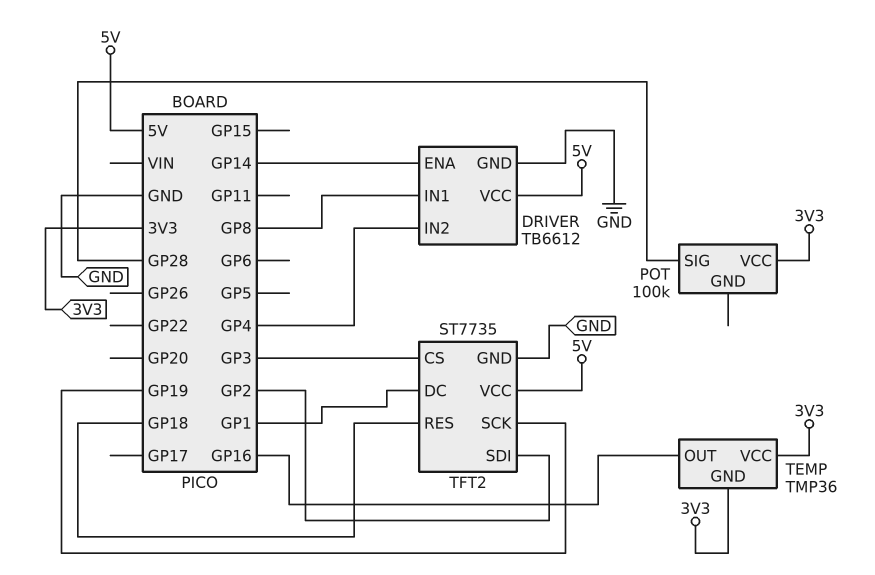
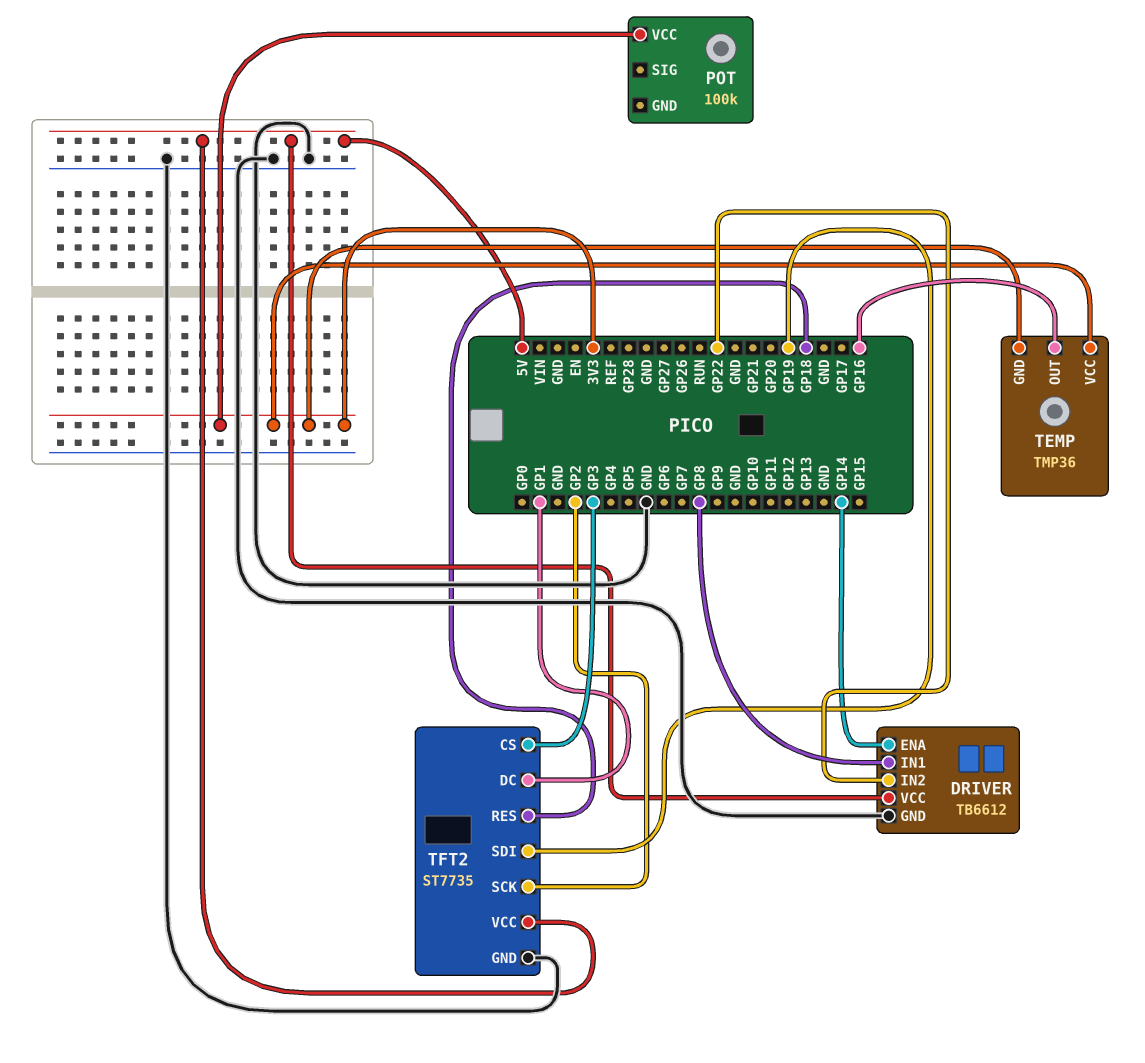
DRIVER pin IN2: GP4 -> GP22
POT pin SIG: GP28 -> none
TFT2 pin SCK: GP19 -> GP2
TFT2 pin SDI: GP2 -> GP19

